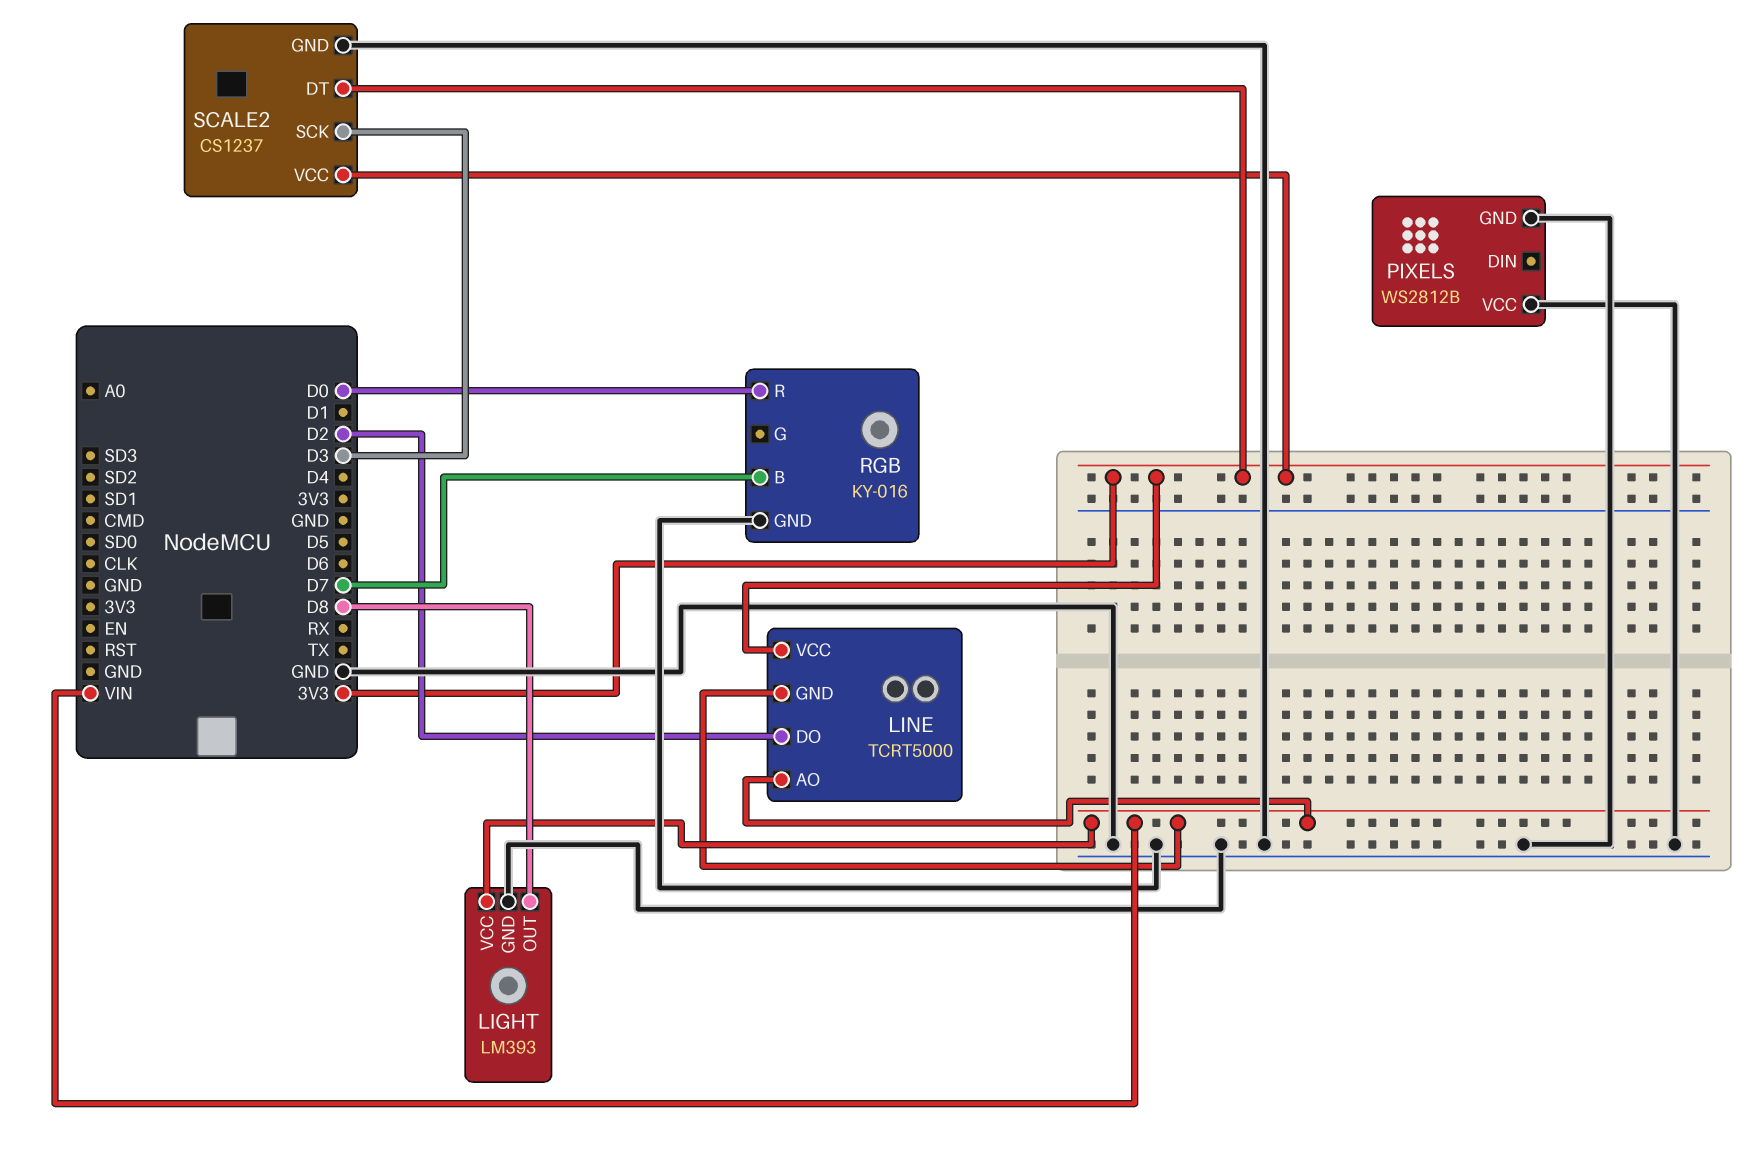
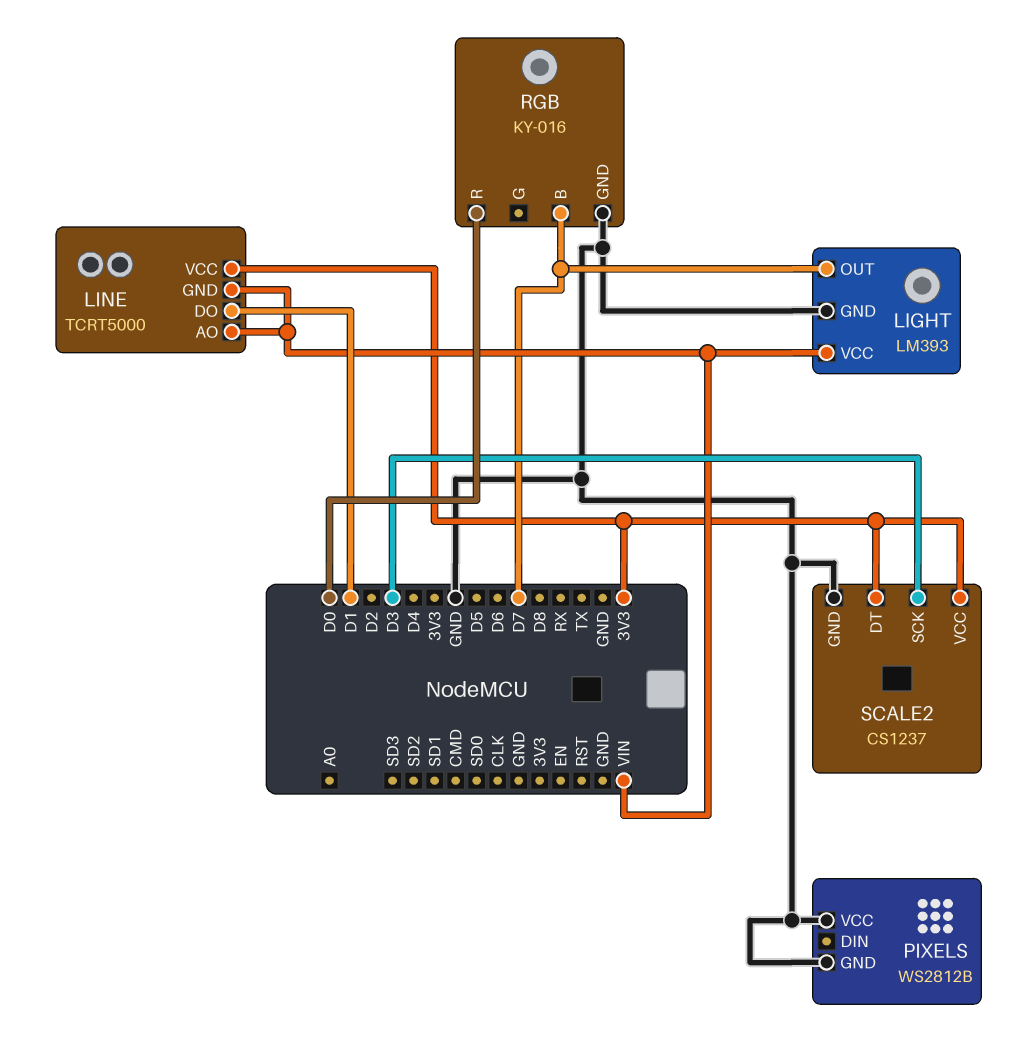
LIGHT pin OUT: D8 -> D7
LINE pin DO: D2 -> D1

